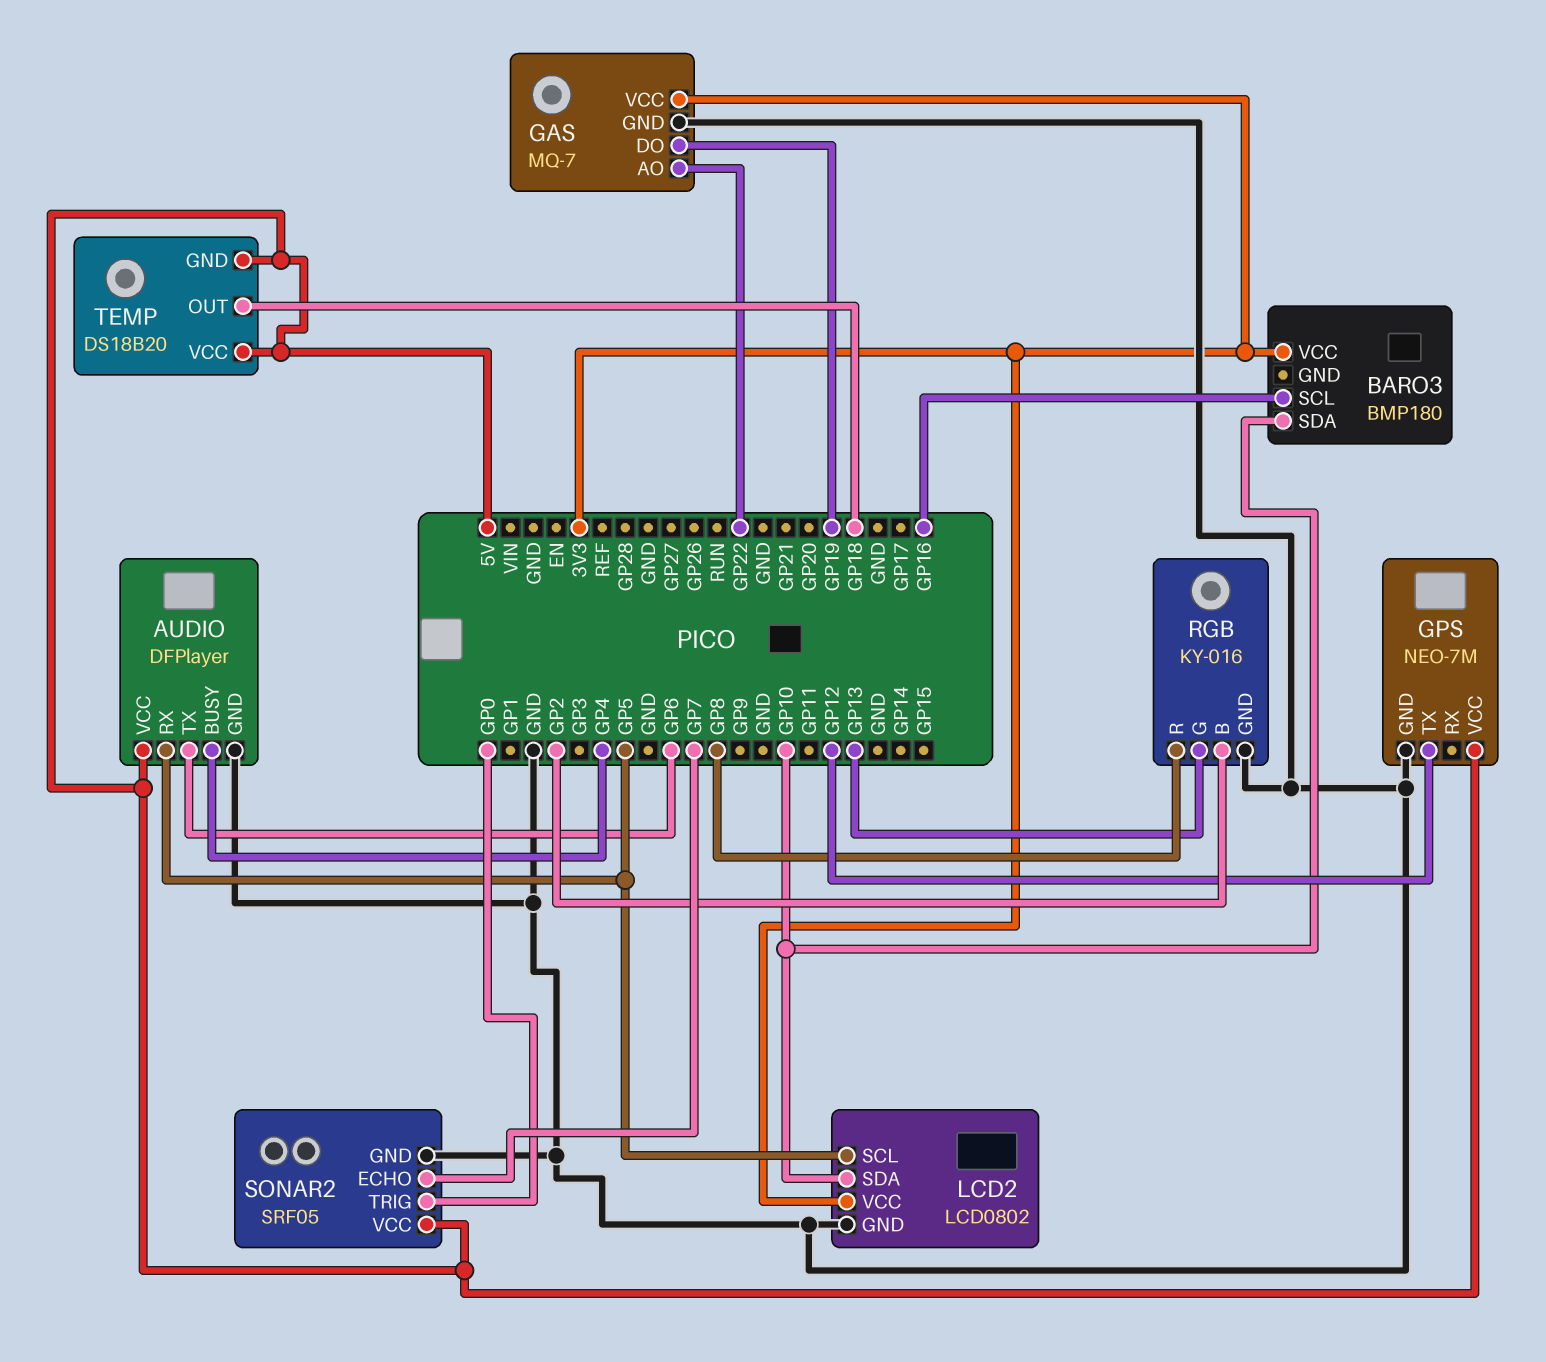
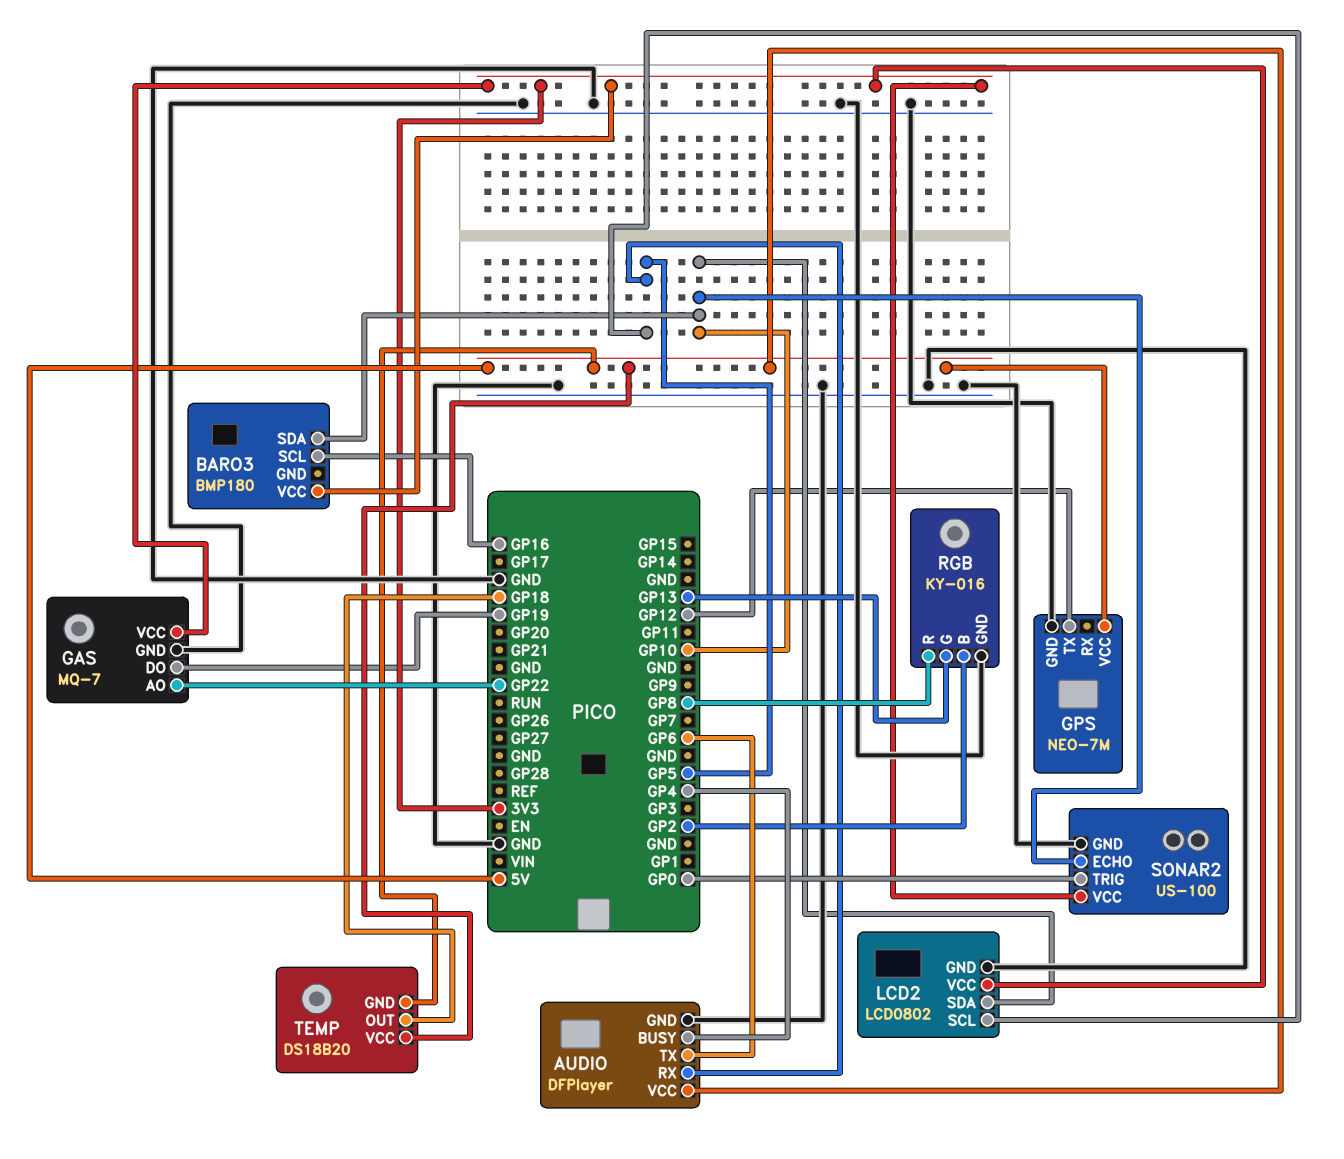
SONAR2: SRF05 -> US-100
SONAR2 pin ECHO: GP7 -> GP10
SONAR2 pin VCC: 5V -> 3V3

